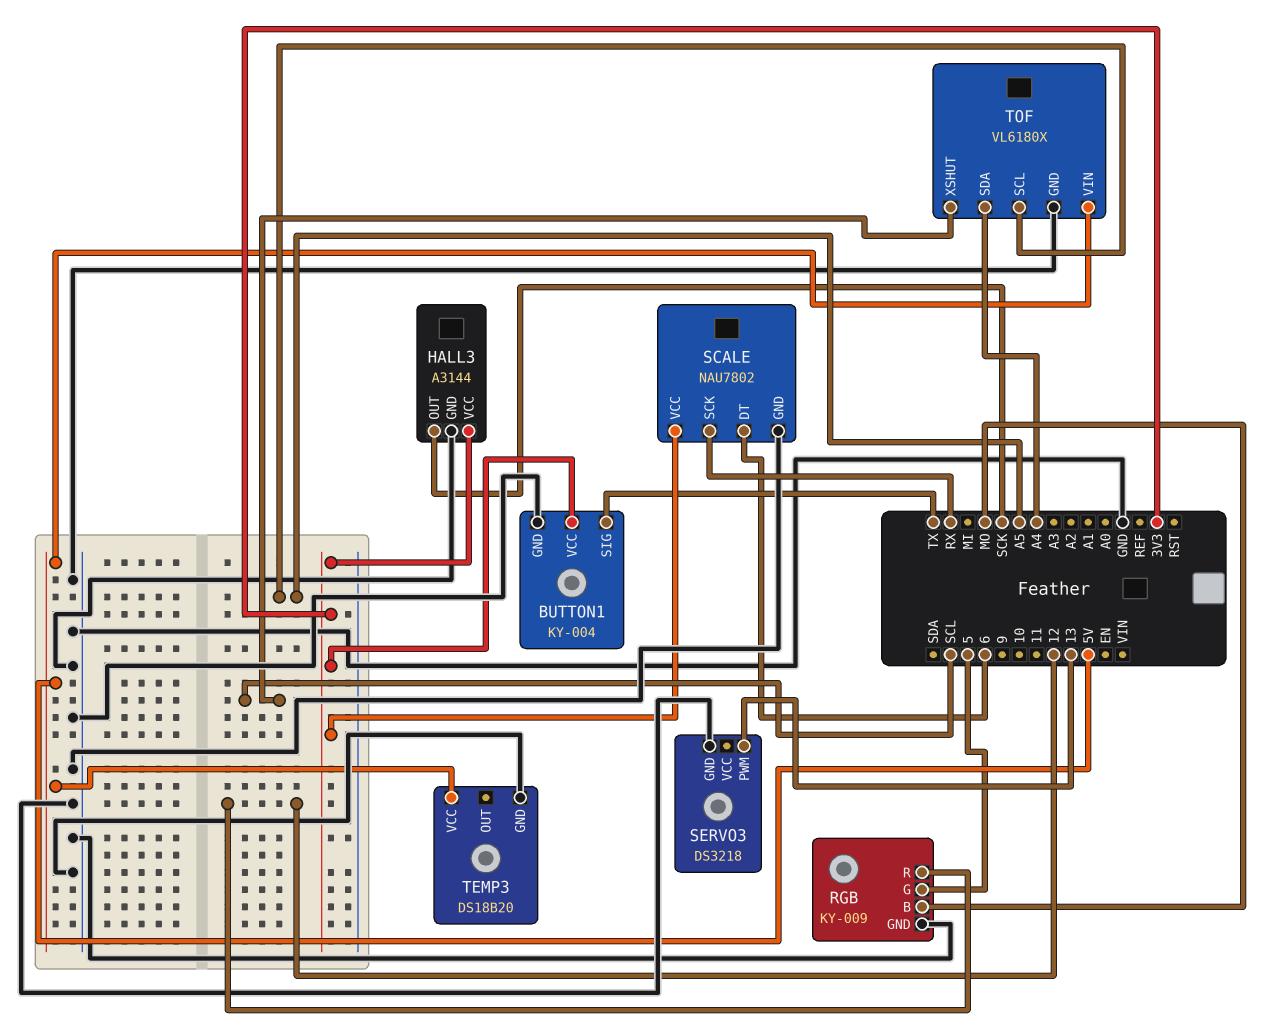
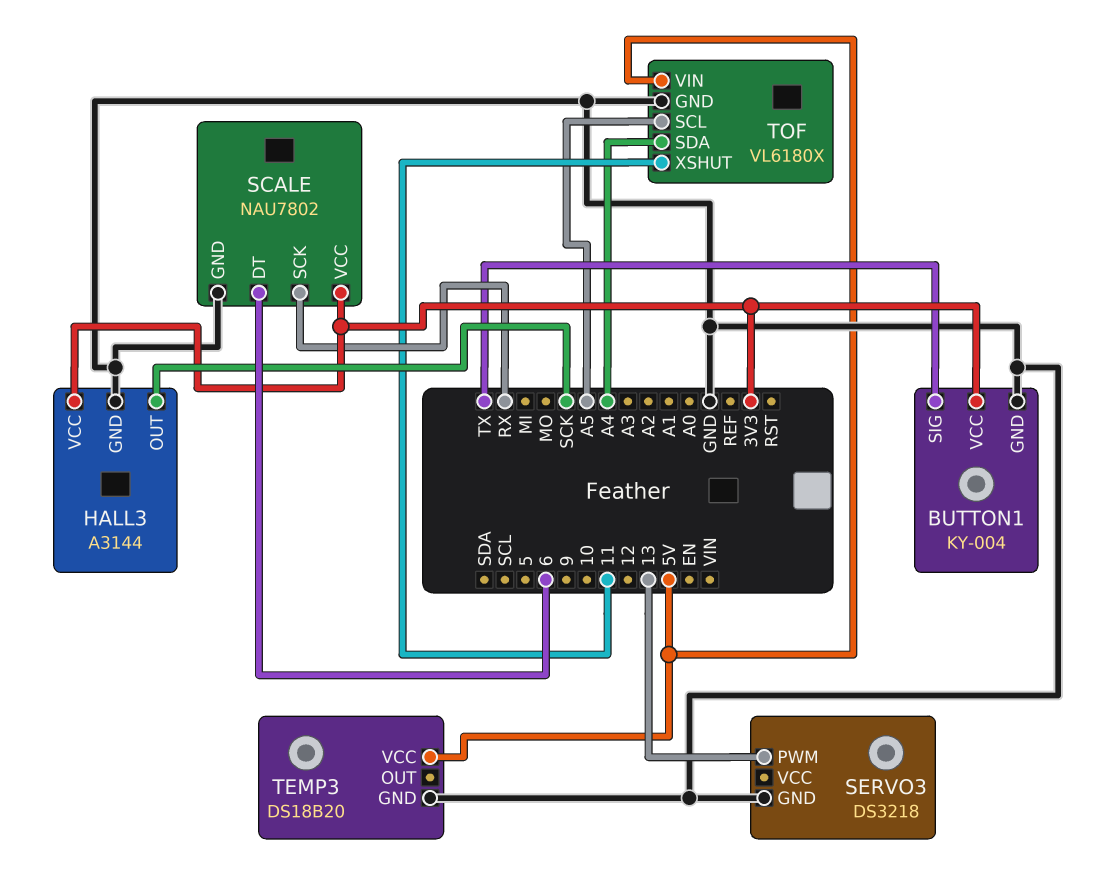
RGB: KY-009 -> none
RGB pin B: MO -> none
RGB pin G: 5 -> none
RGB pin GND: GND -> none
RGB pin R: 12 -> none
TOF pin XSHUT: SCL -> 11

